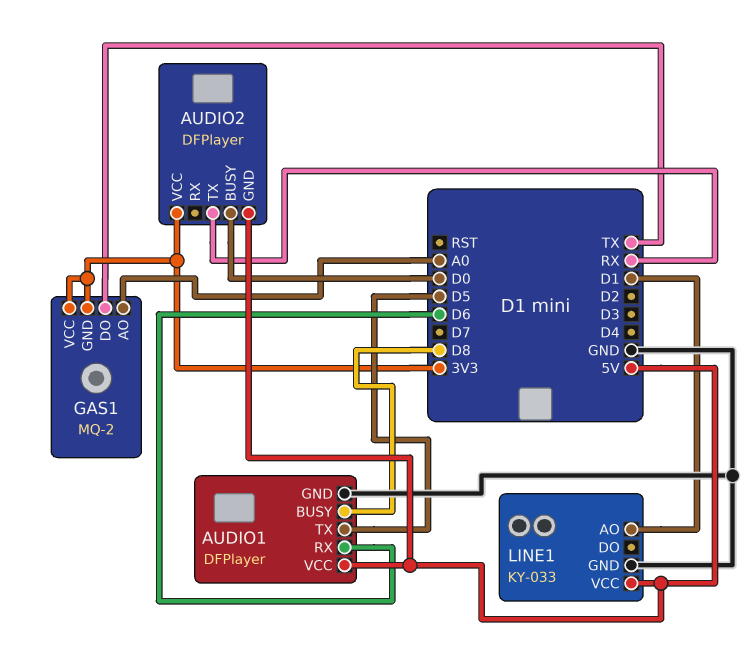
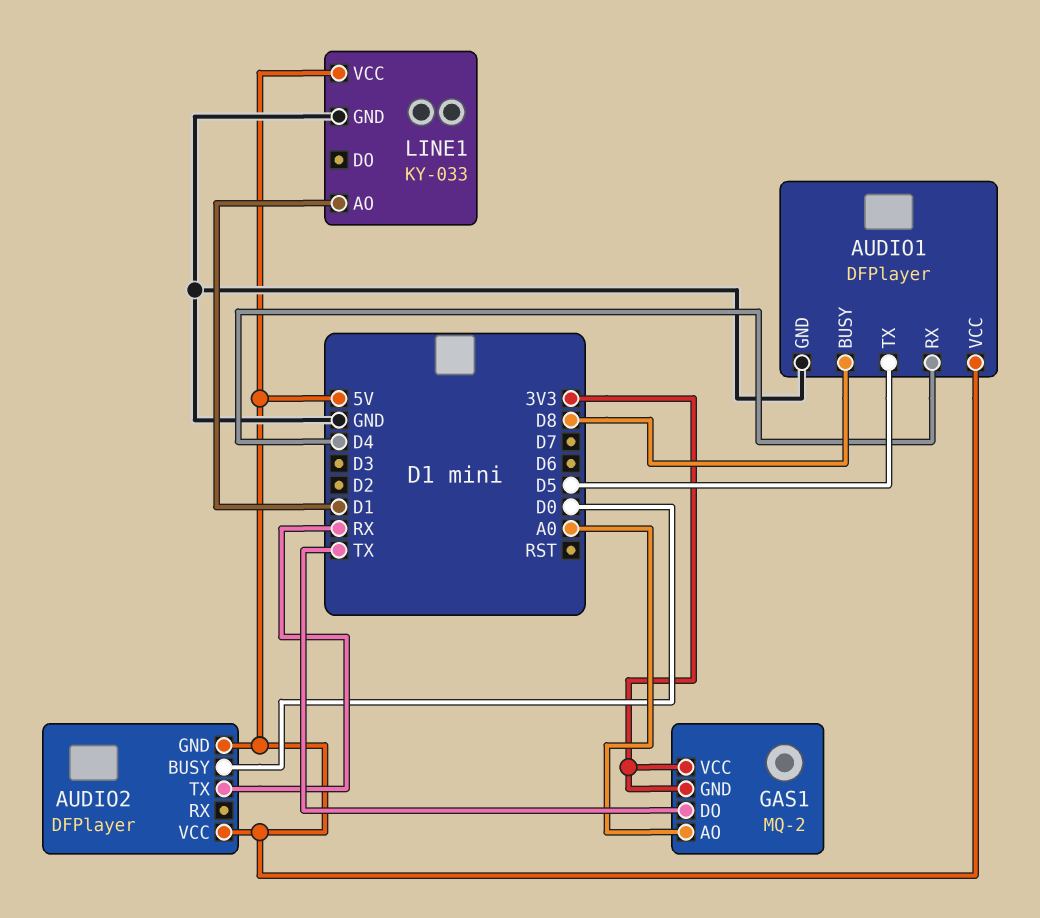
AUDIO1 pin RX: D6 -> D4
AUDIO2 pin VCC: 3V3 -> 5V

